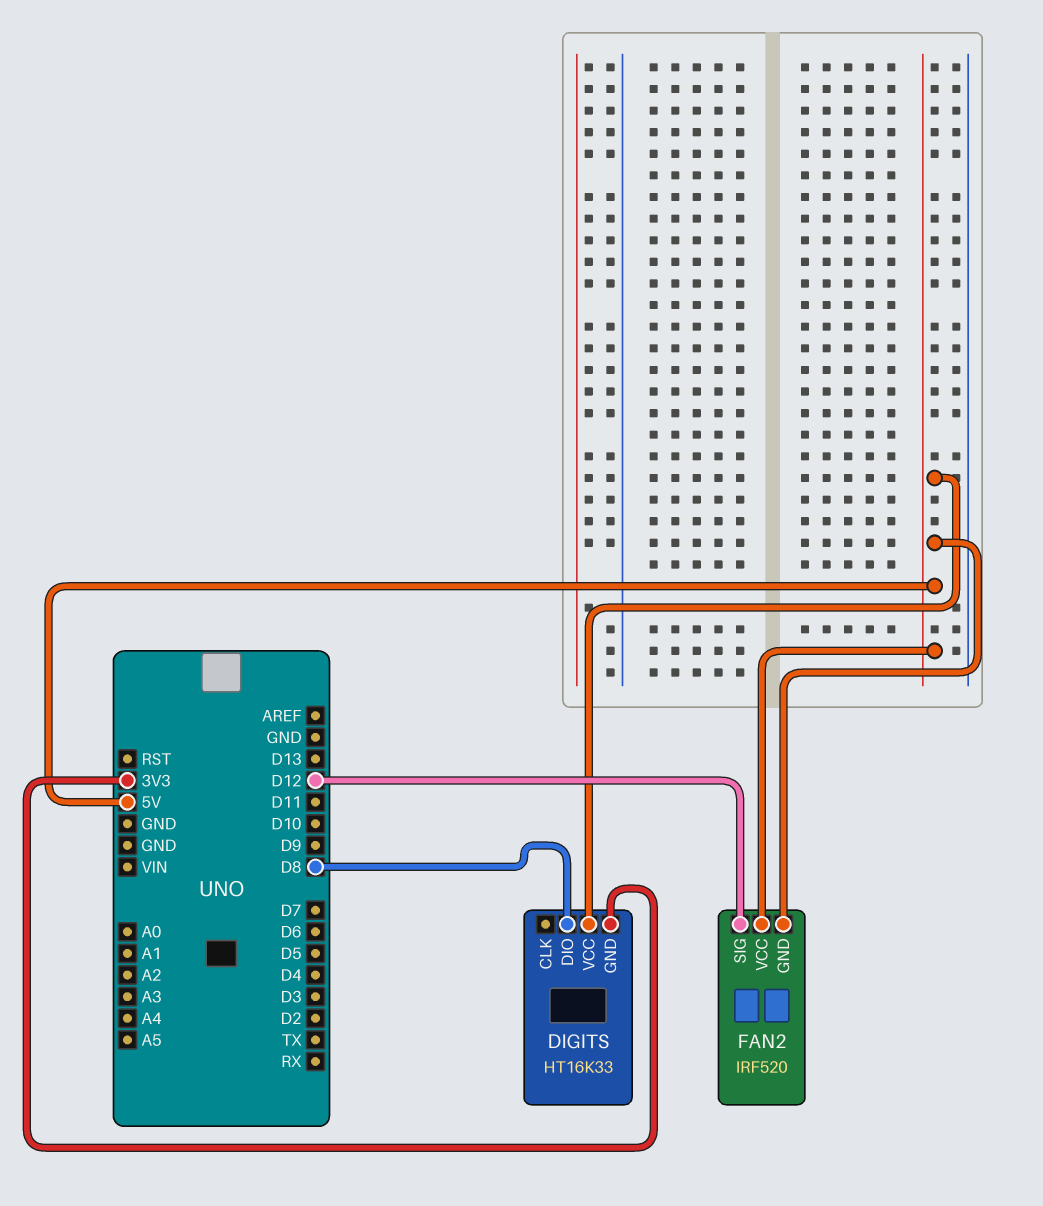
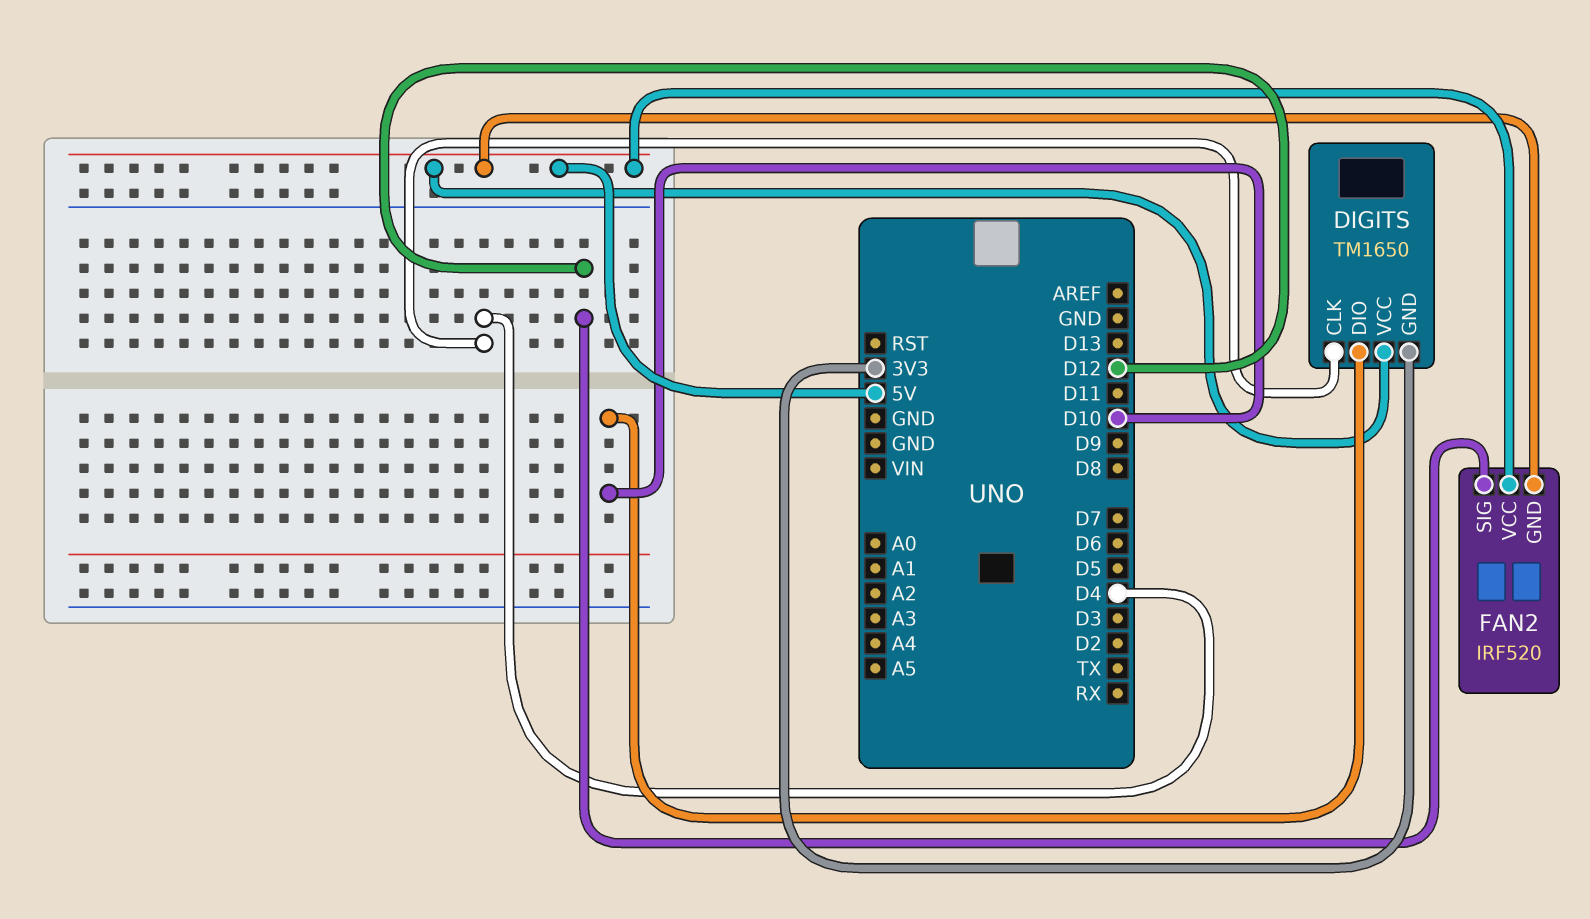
DIGITS: HT16K33 -> TM1650
DIGITS pin CLK: none -> D4
DIGITS pin DIO: D8 -> D10

